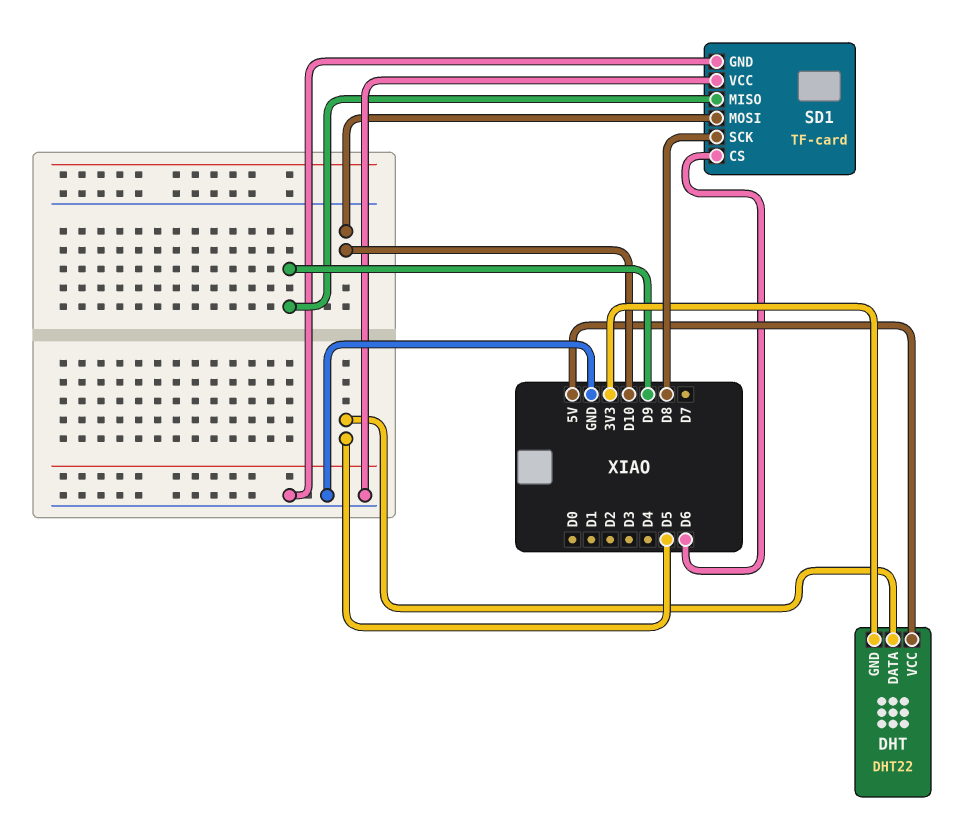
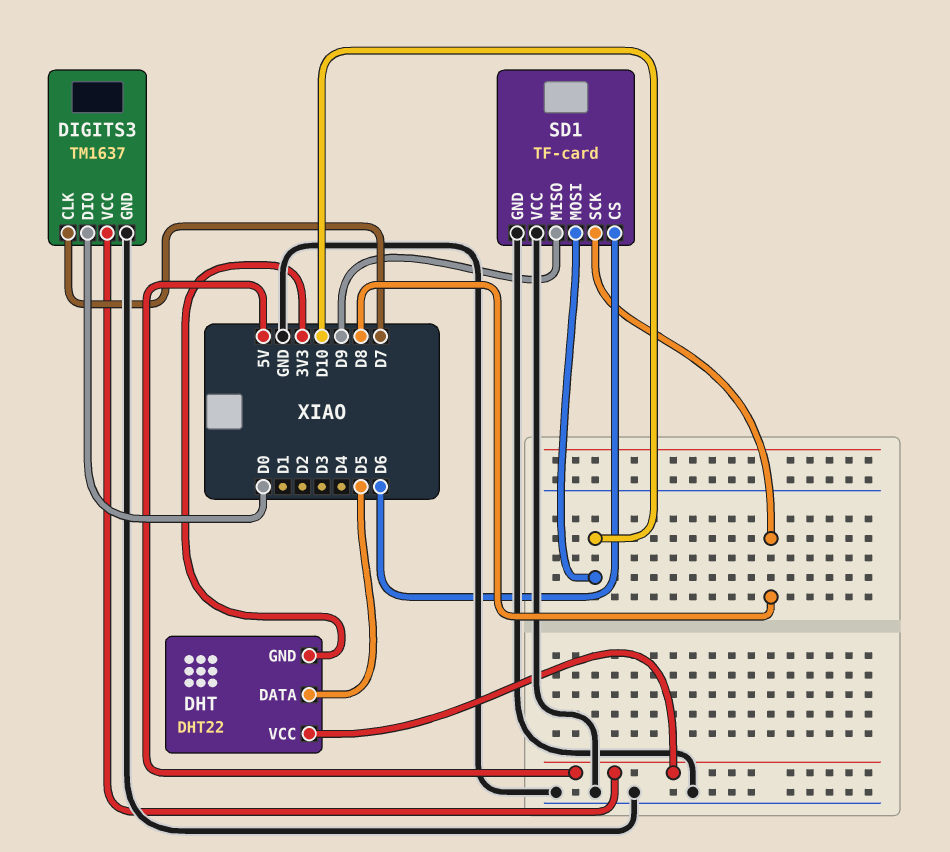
DIGITS3: none -> TM1637
DIGITS3 pin CLK: none -> D7
DIGITS3 pin DIO: none -> D0
DIGITS3 pin GND: none -> GND
DIGITS3 pin VCC: none -> 5V

